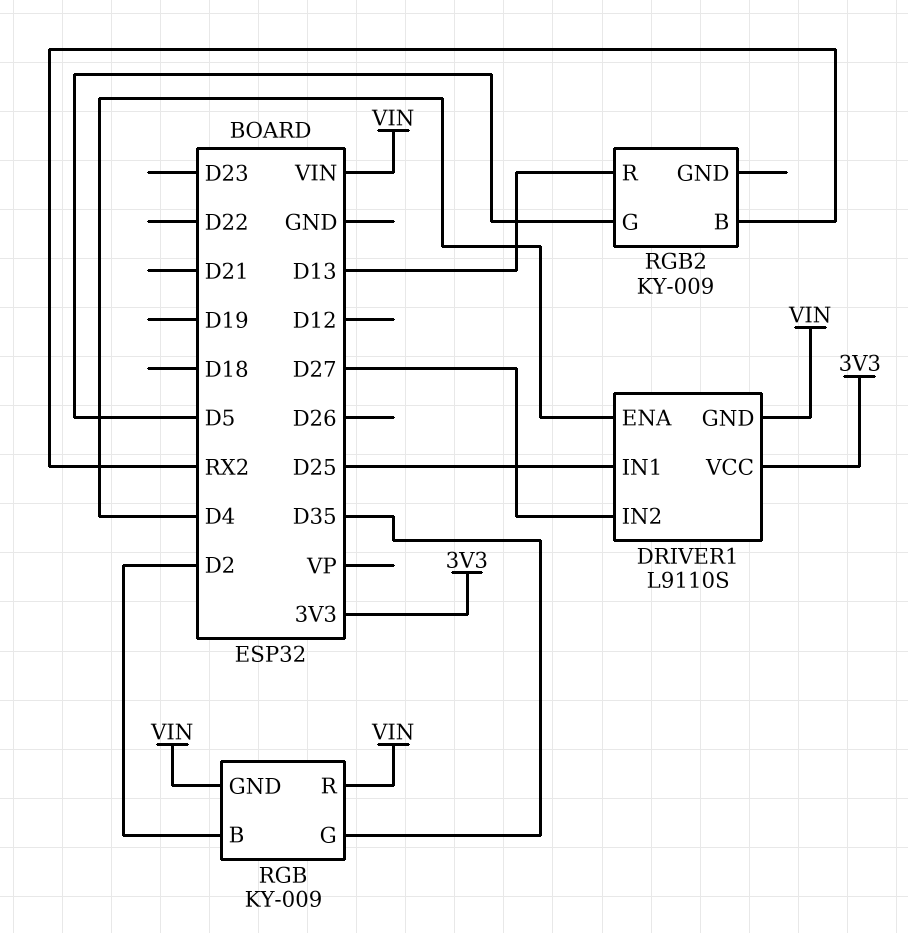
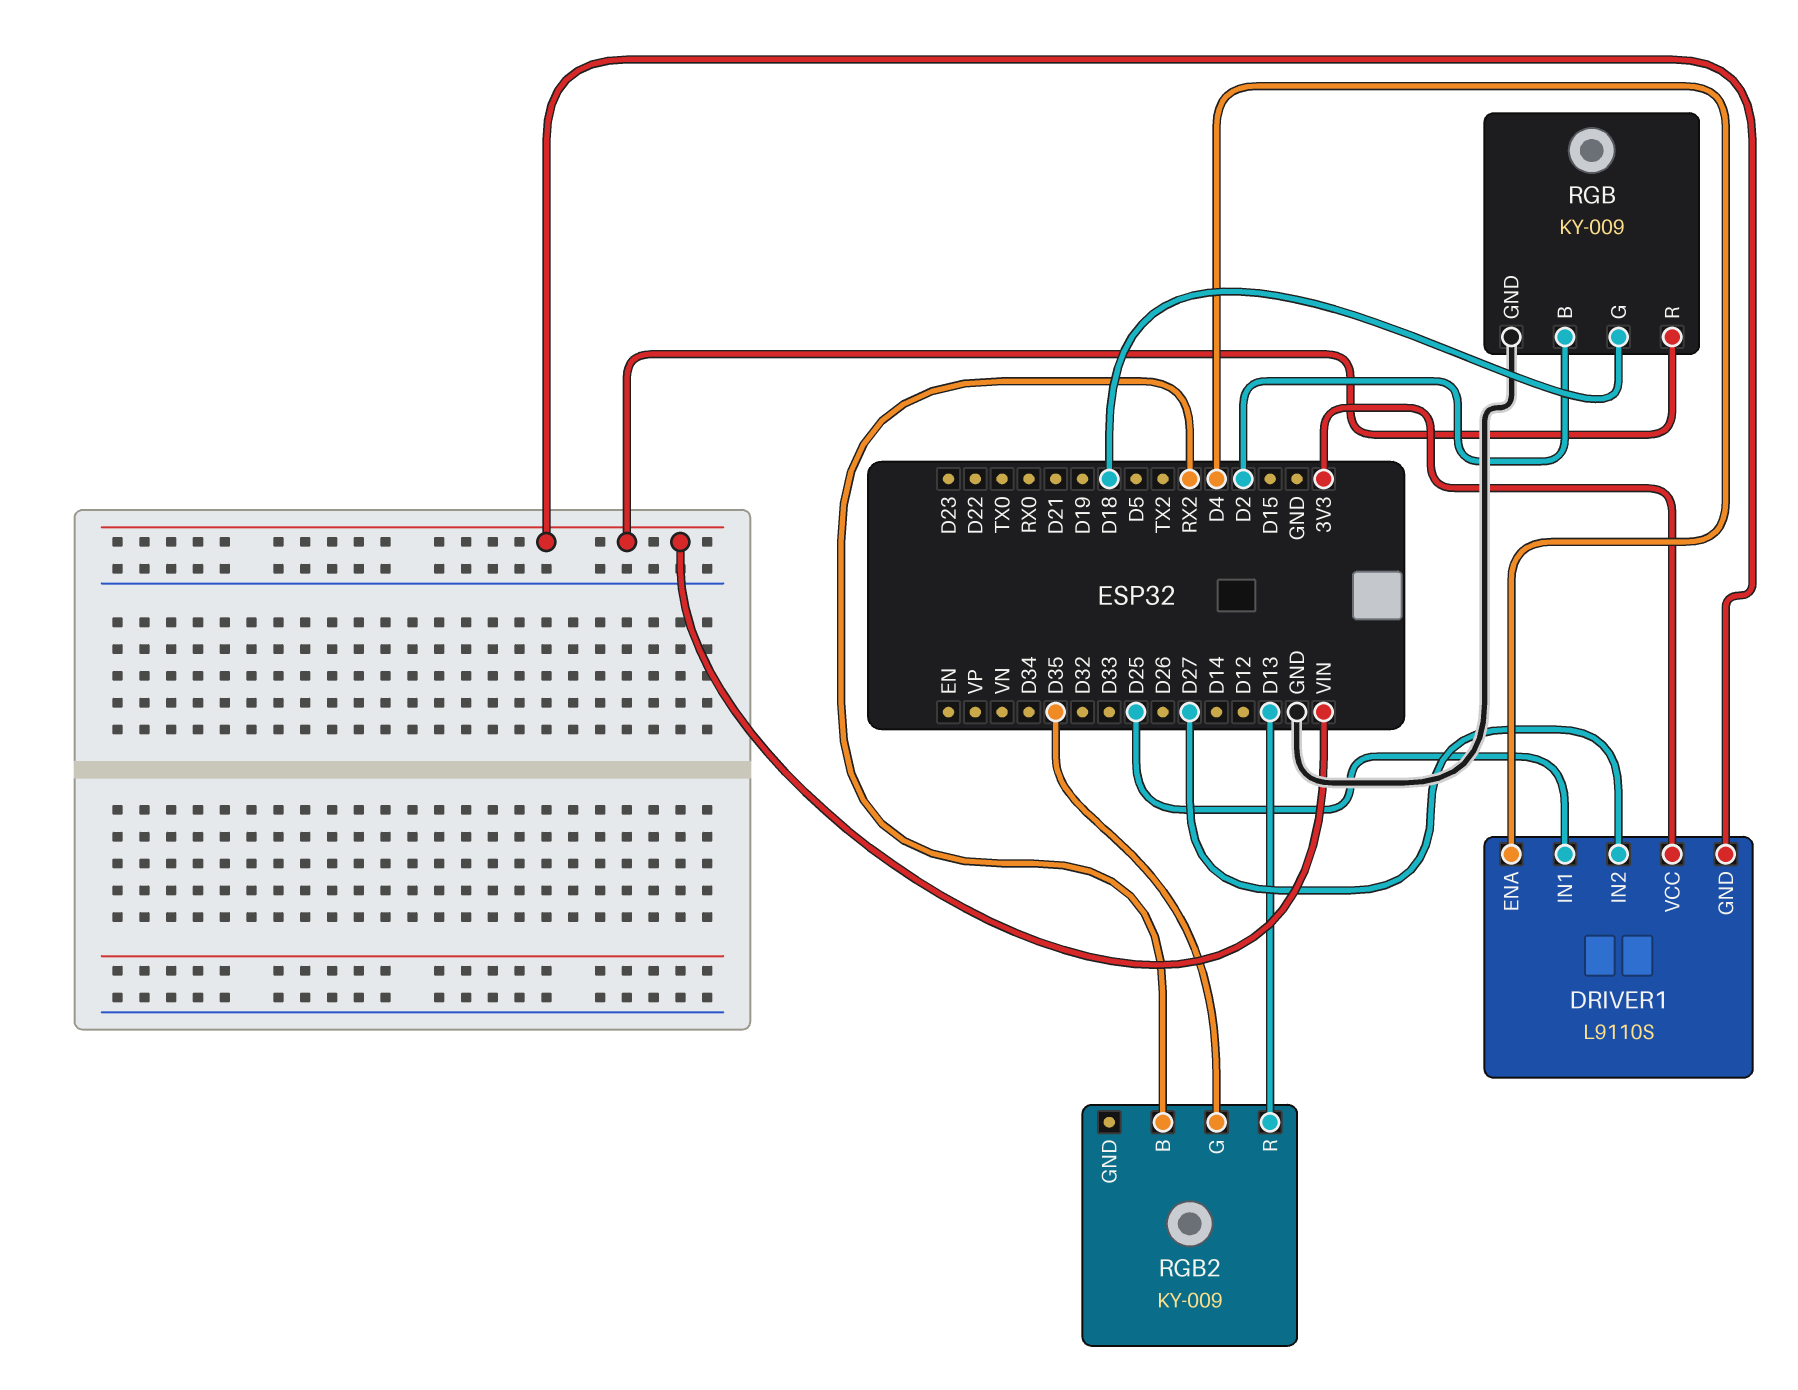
RGB pin G: D35 -> D18
RGB pin GND: VIN -> GND
RGB2 pin G: D5 -> D35

